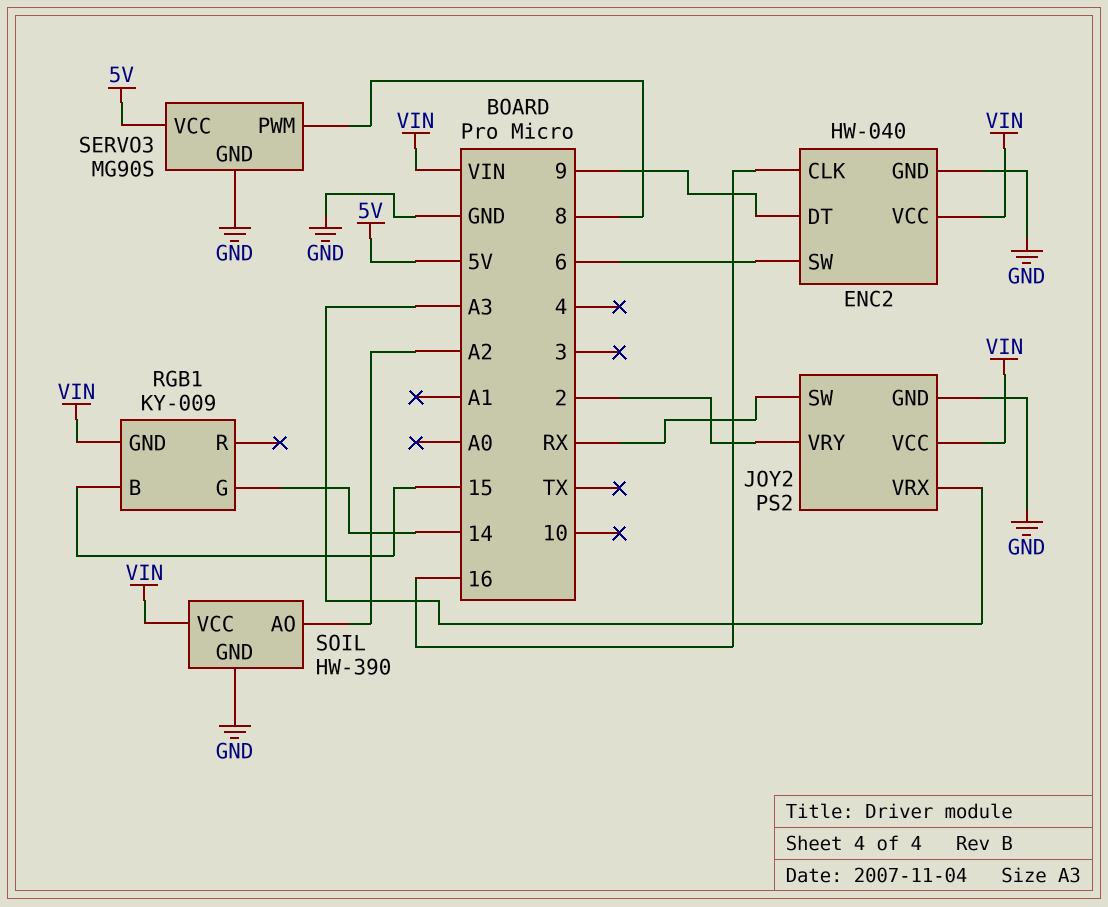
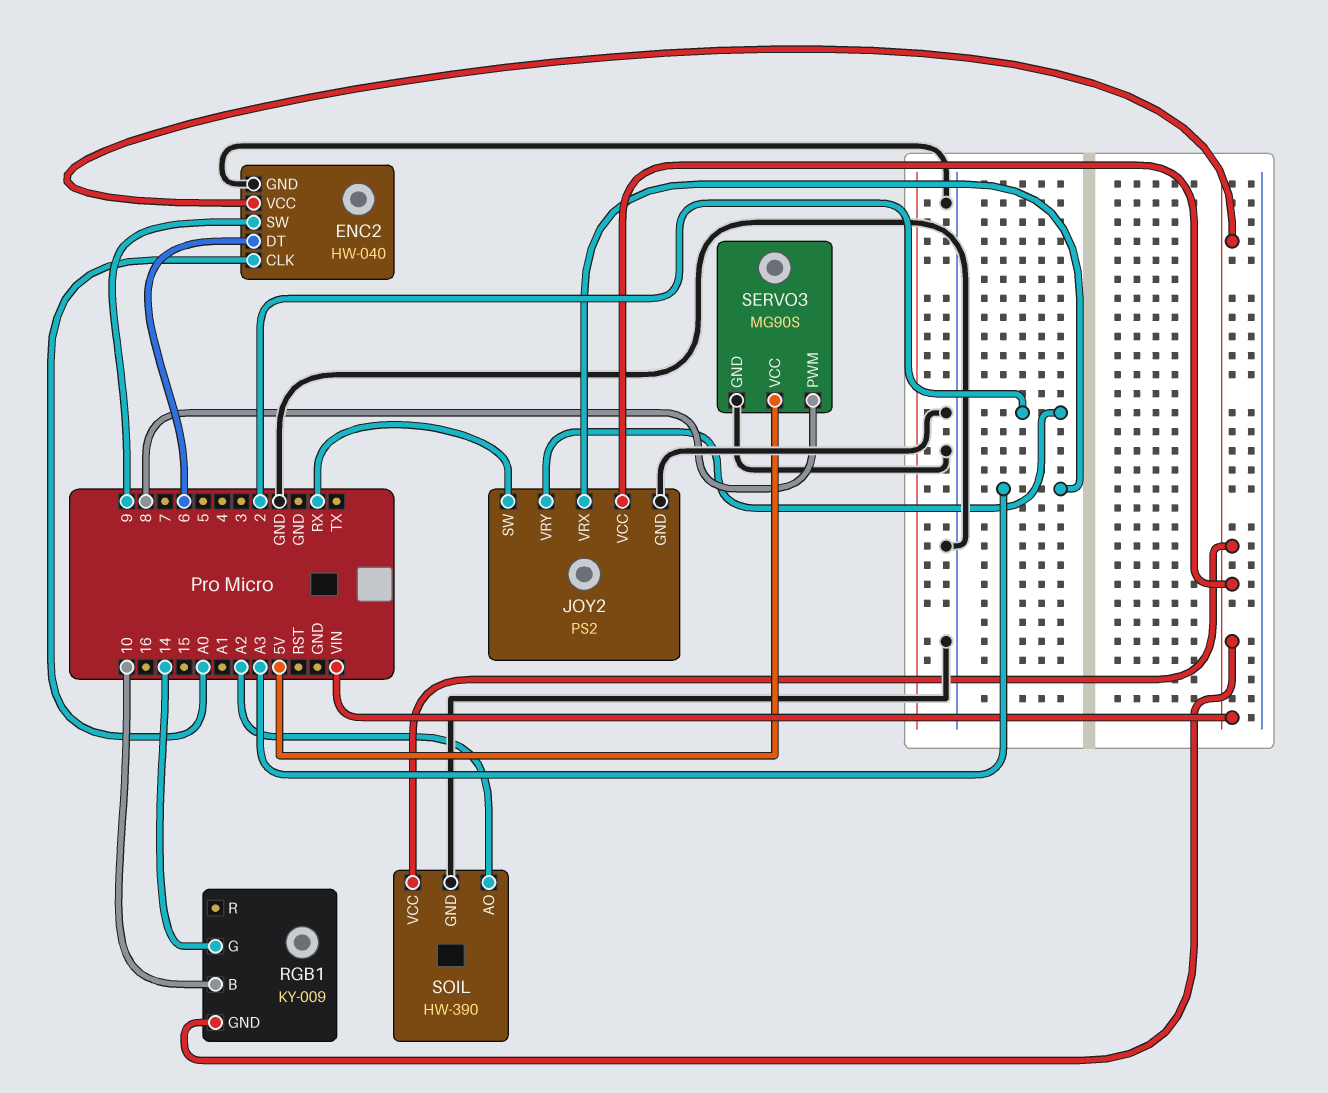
ENC2 pin CLK: 16 -> A0
ENC2 pin DT: 9 -> 6
ENC2 pin SW: 6 -> 9
RGB1 pin B: 15 -> 10

